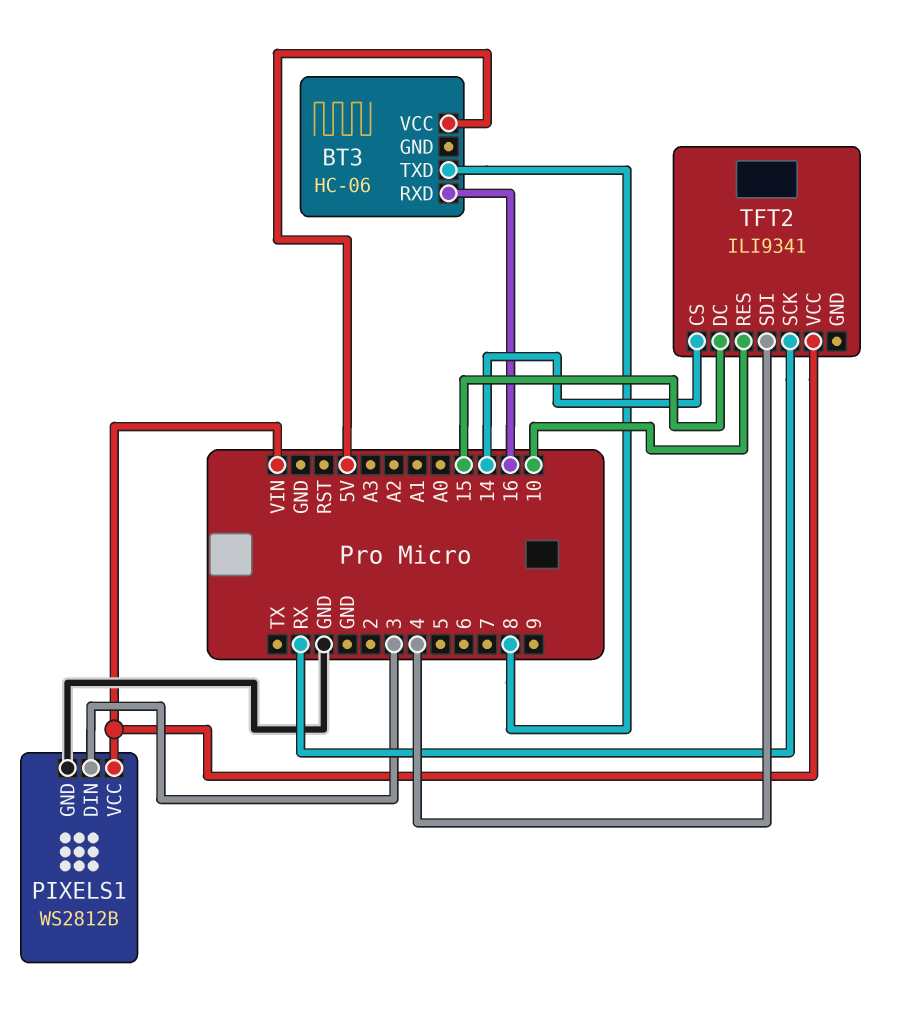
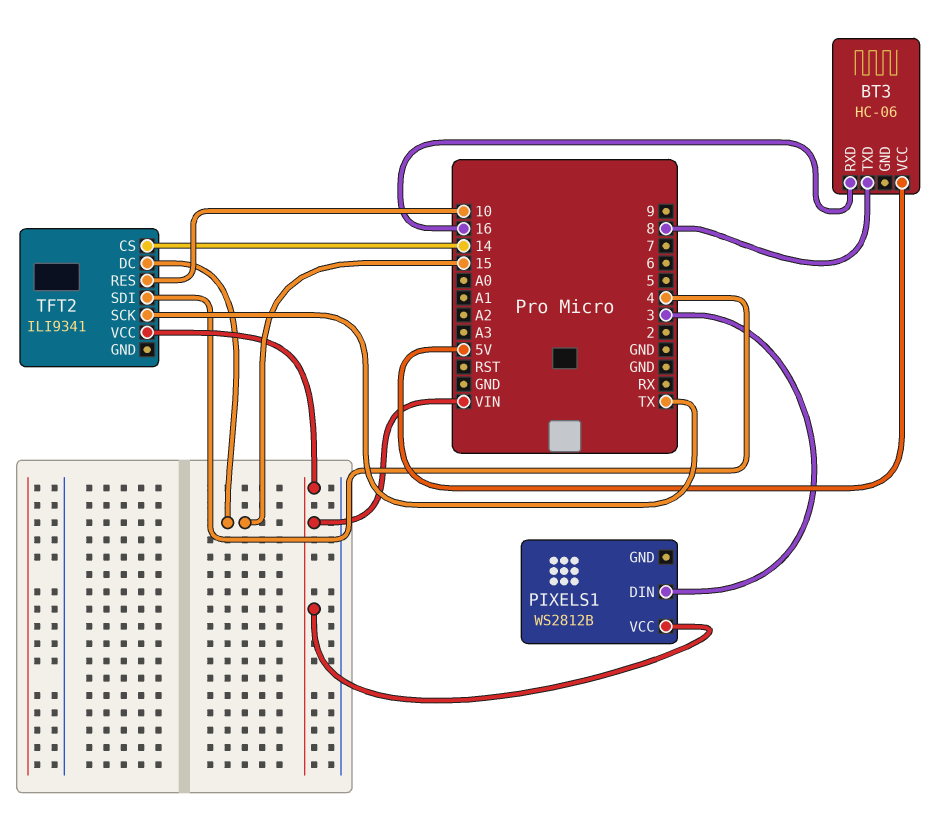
PIXELS1 pin GND: GND -> none
TFT2 pin SCK: RX -> TX

